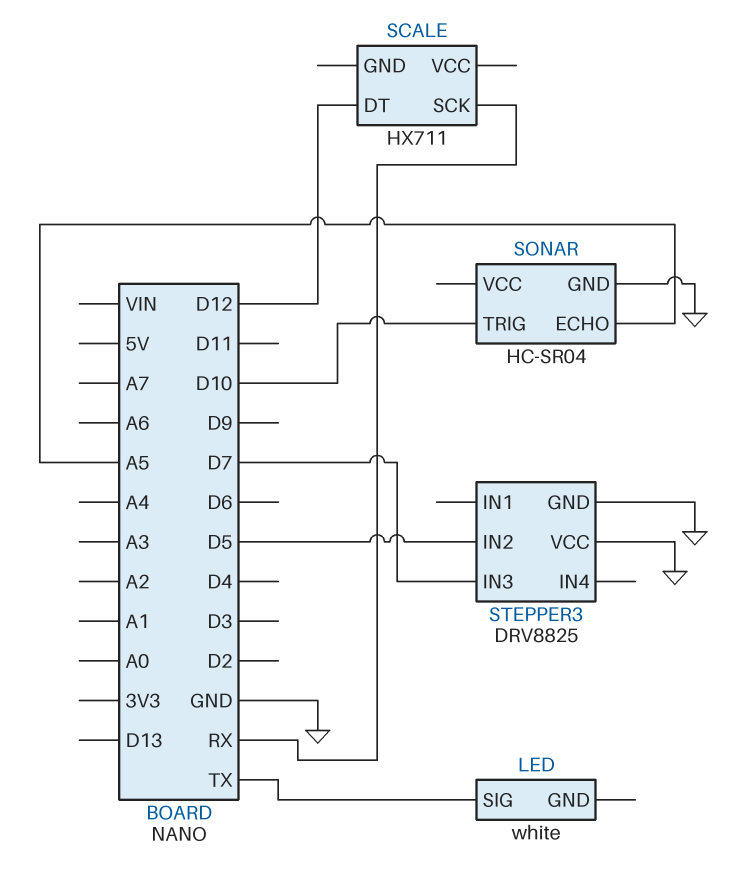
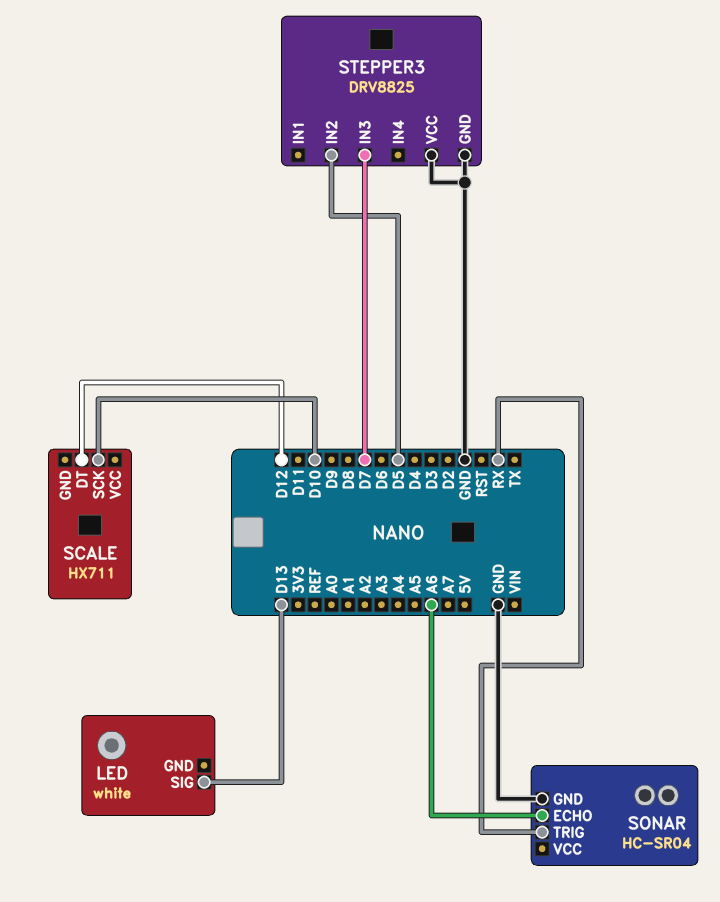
LED pin SIG: TX -> D13
SCALE pin SCK: RX -> D10
SONAR pin ECHO: A5 -> A6
SONAR pin TRIG: D10 -> RX

